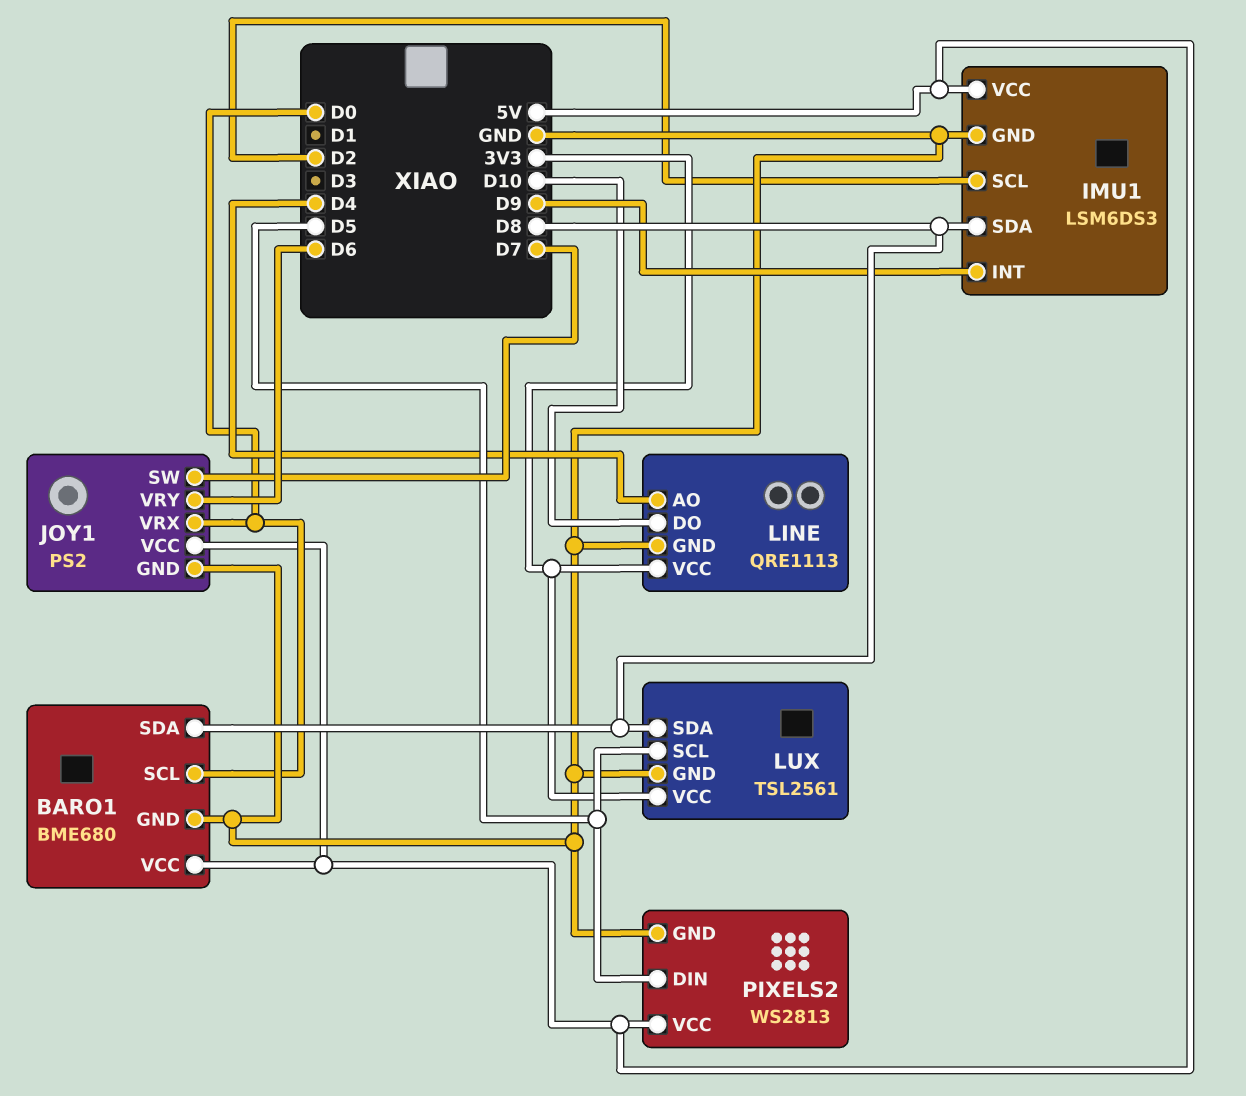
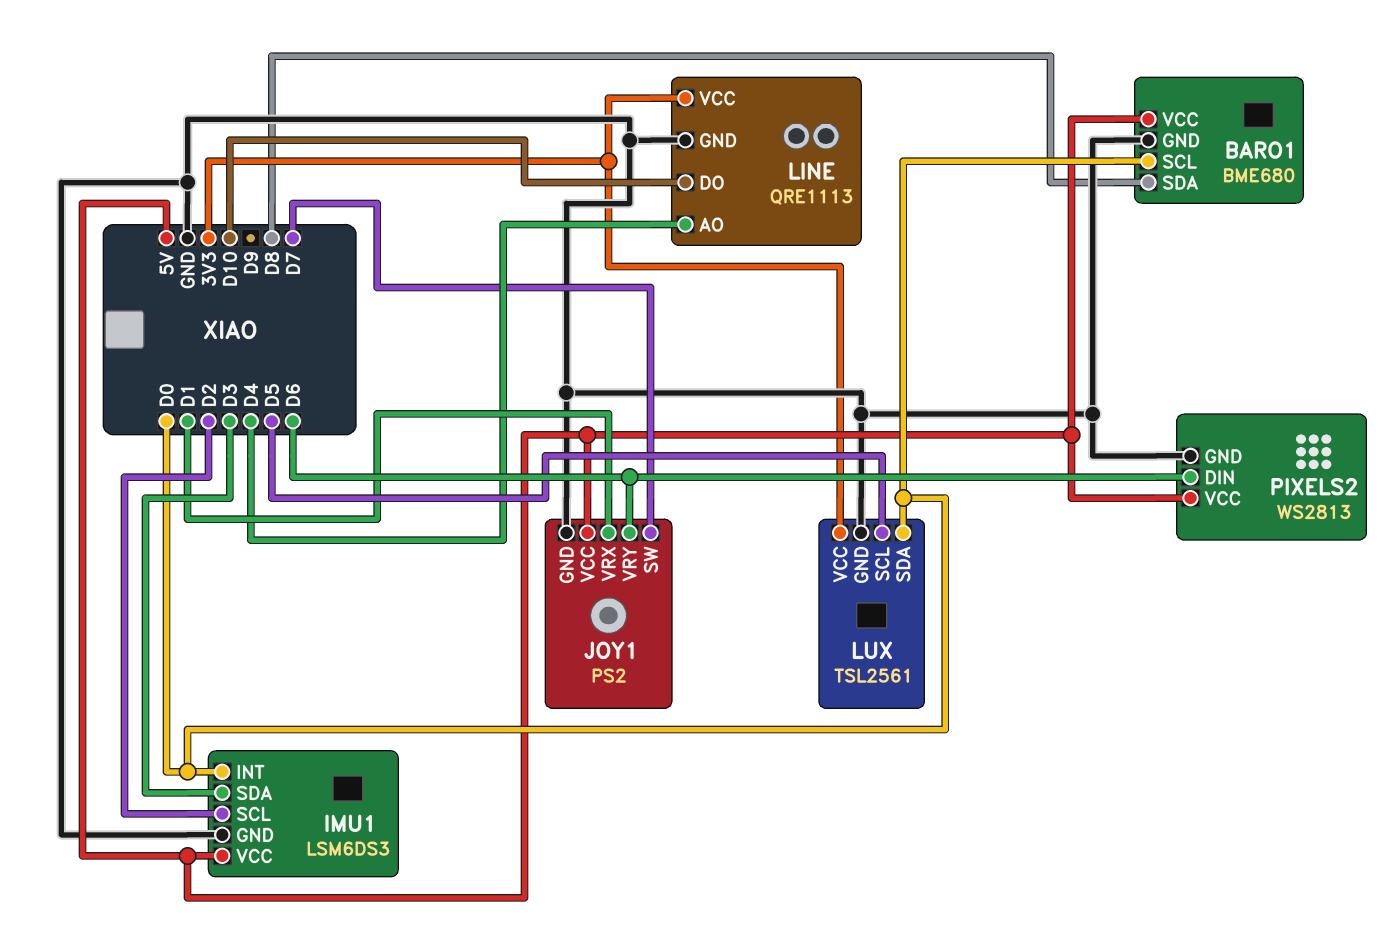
IMU1 pin INT: D9 -> D0
IMU1 pin SDA: D8 -> D3
JOY1 pin VRX: D0 -> D1
LUX pin SDA: D8 -> D0
PIXELS2 pin DIN: D5 -> D6

